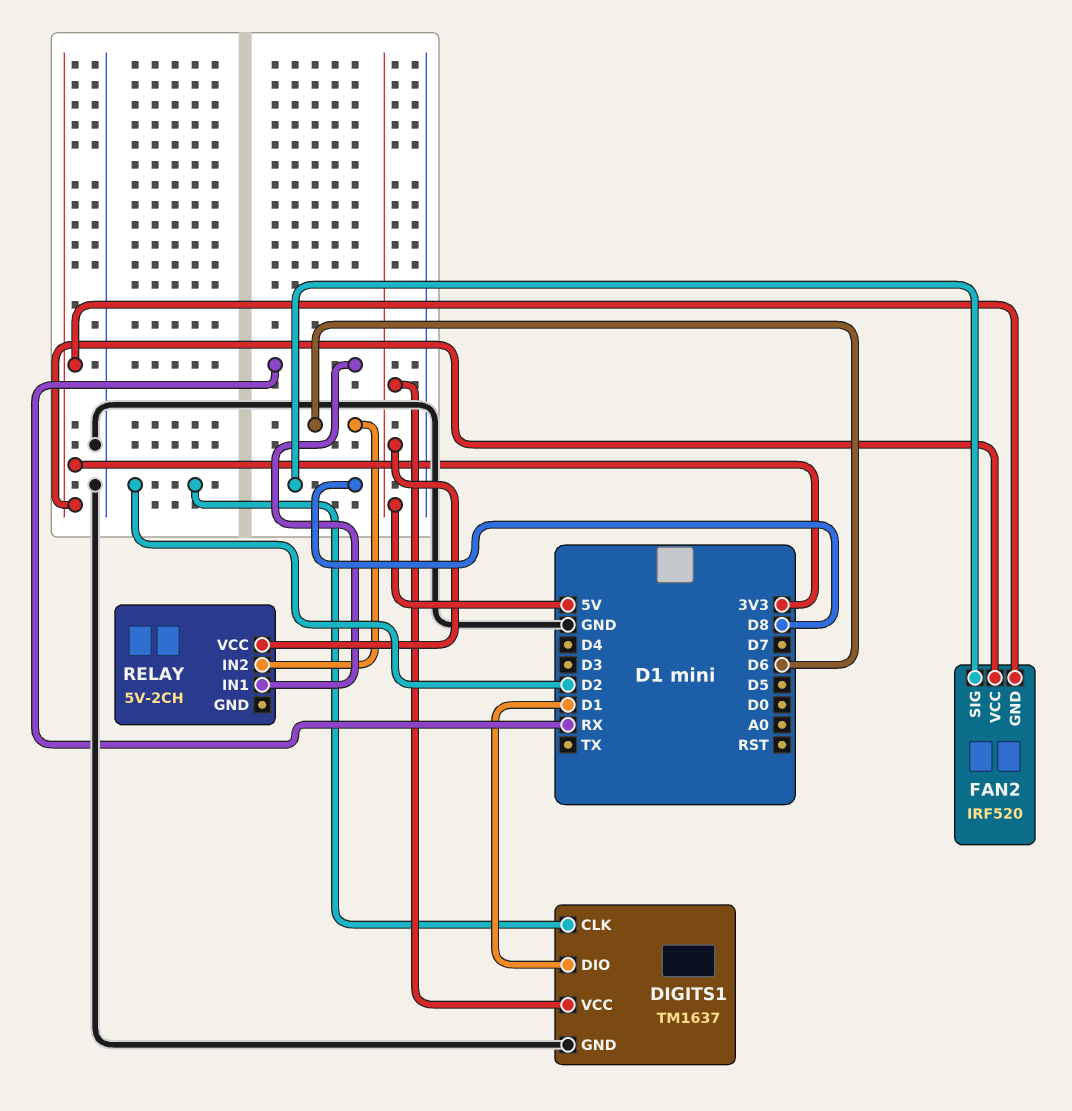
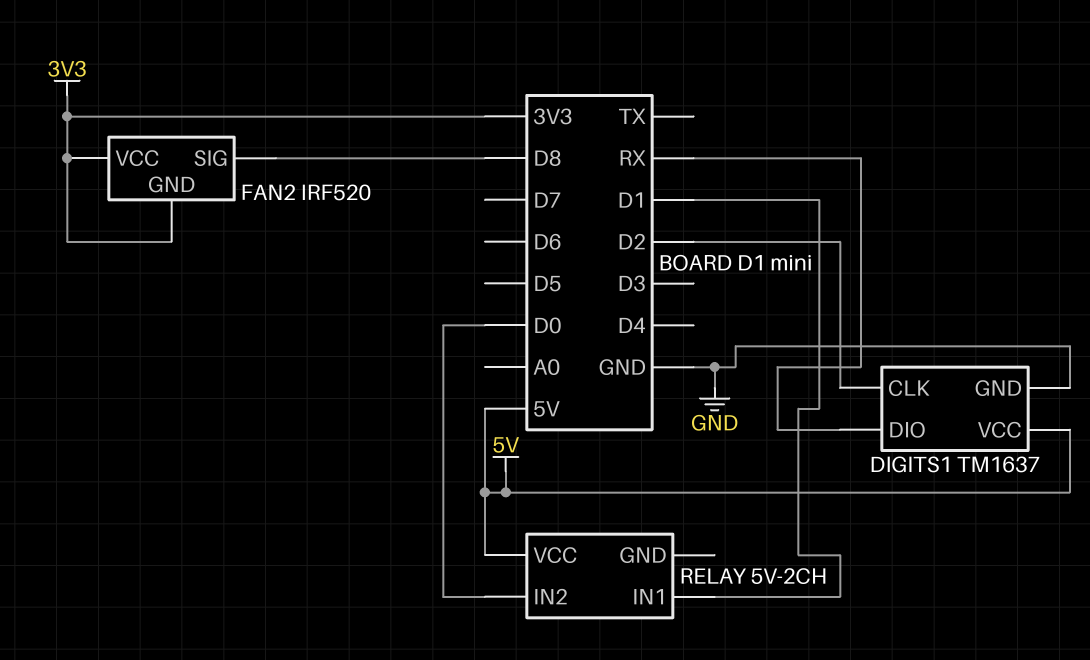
DIGITS1 pin DIO: D1 -> RX
RELAY pin IN1: RX -> D1
RELAY pin IN2: D6 -> D0

